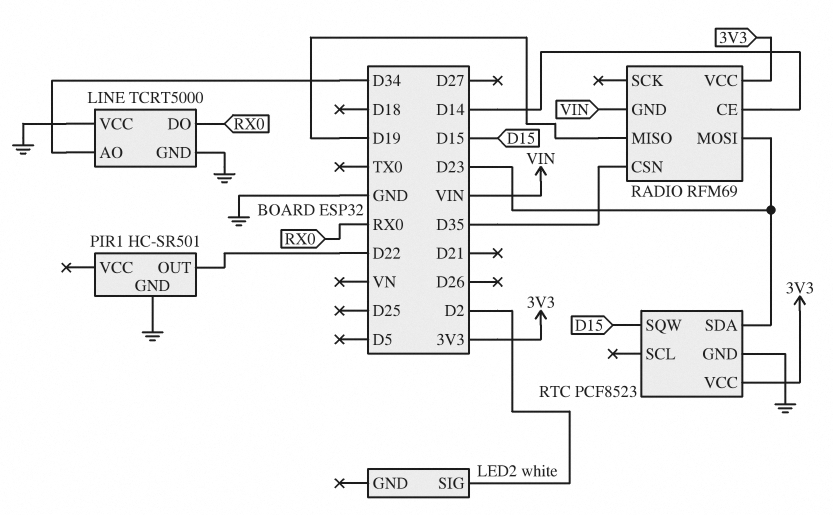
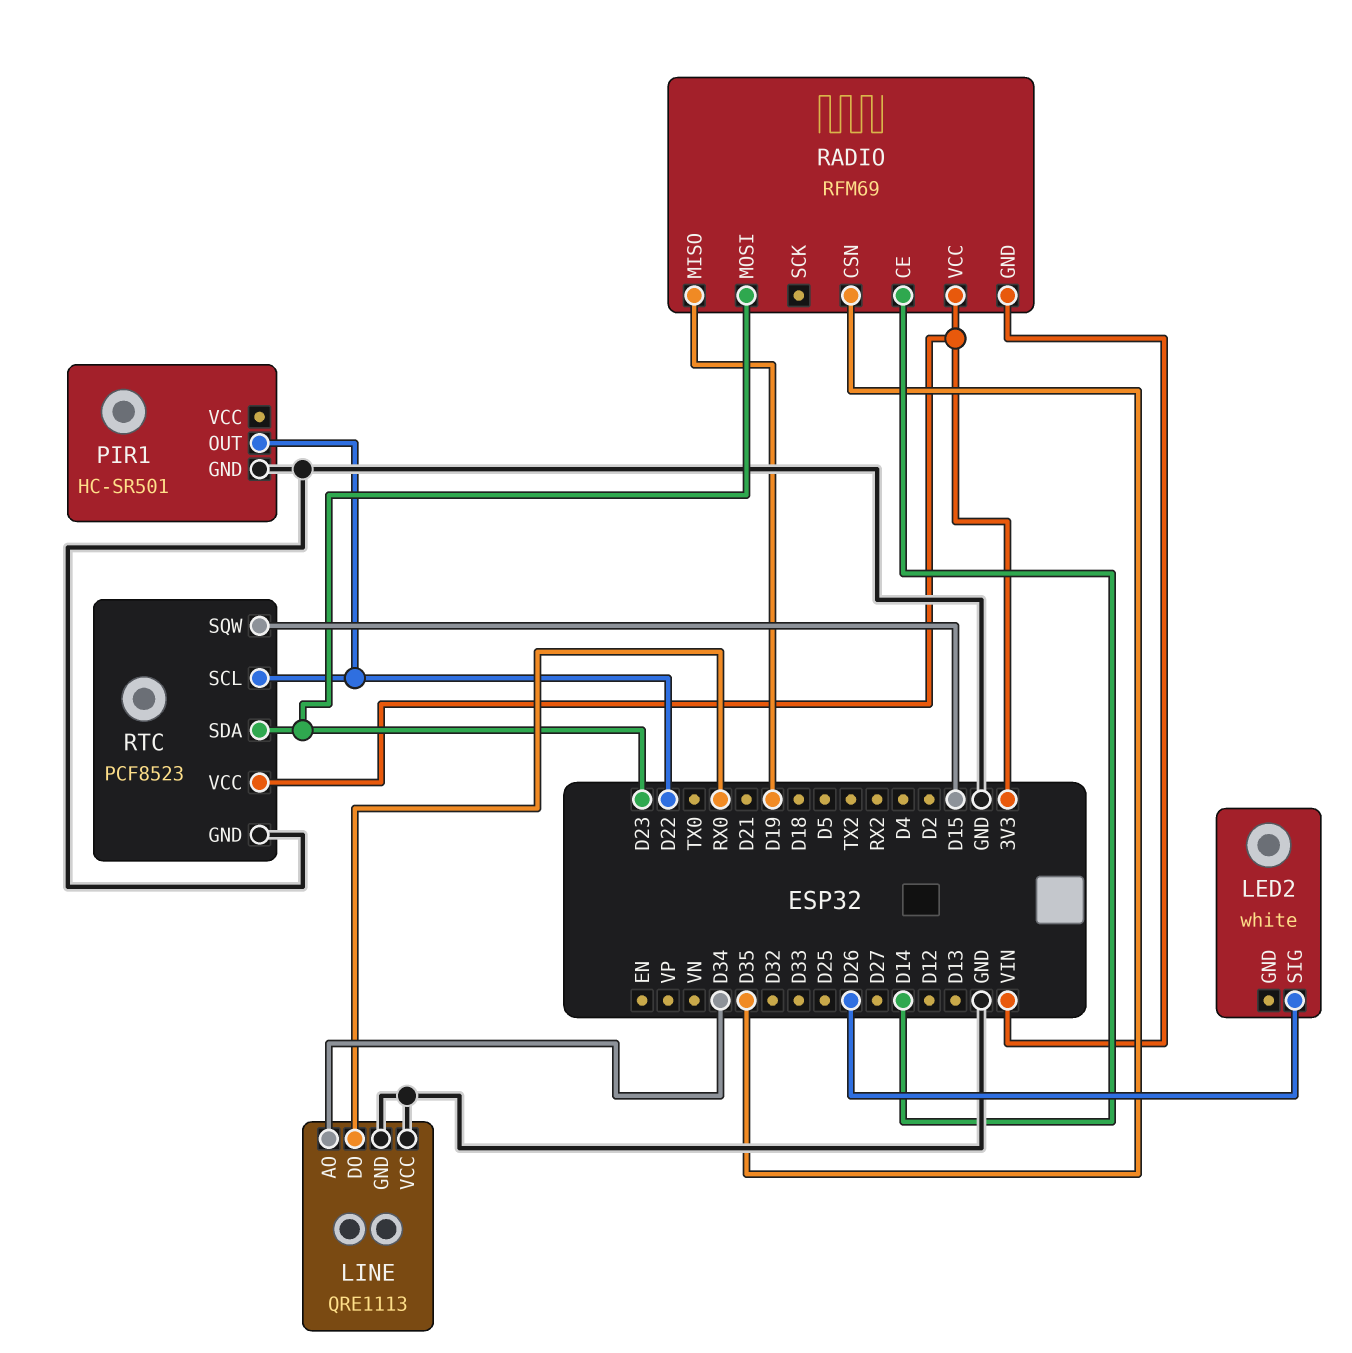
LED2 pin SIG: D2 -> D26
LINE: TCRT5000 -> QRE1113
RTC pin SCL: none -> D22

